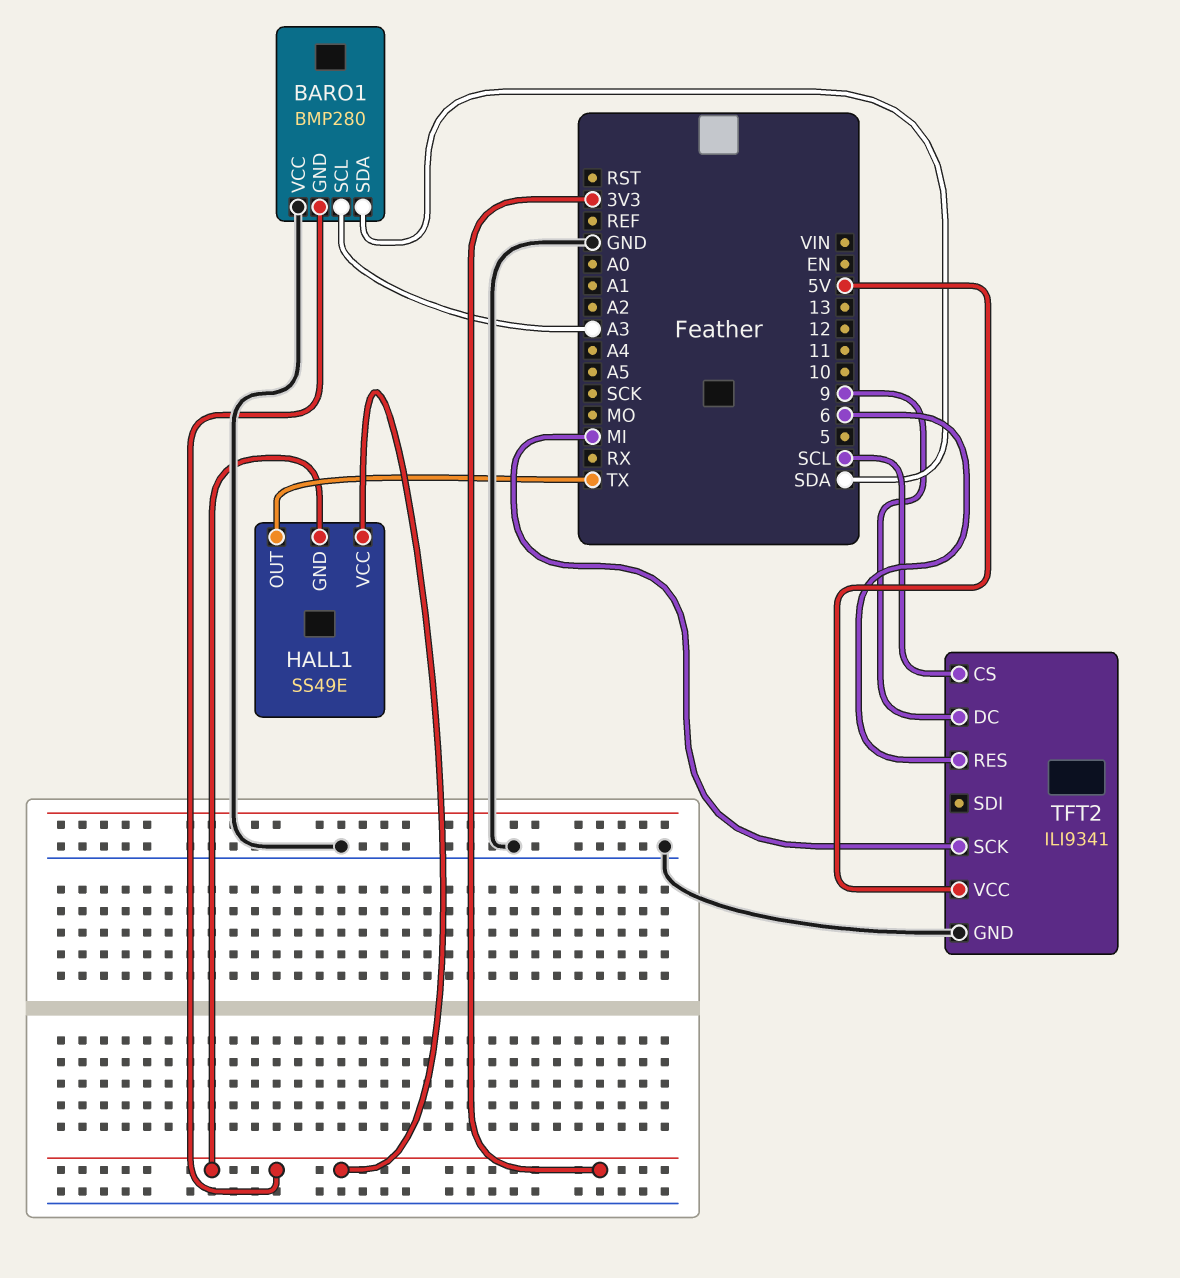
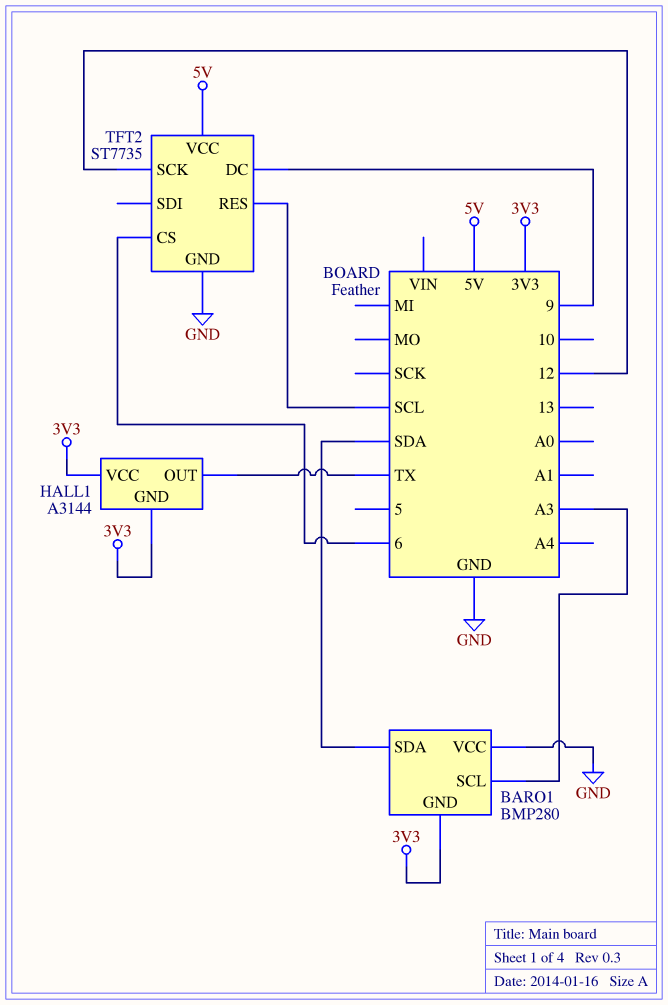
HALL1: SS49E -> A3144
TFT2: ILI9341 -> ST7735
TFT2 pin CS: SCL -> 6
TFT2 pin RES: 6 -> SCL
TFT2 pin SCK: MI -> 12

